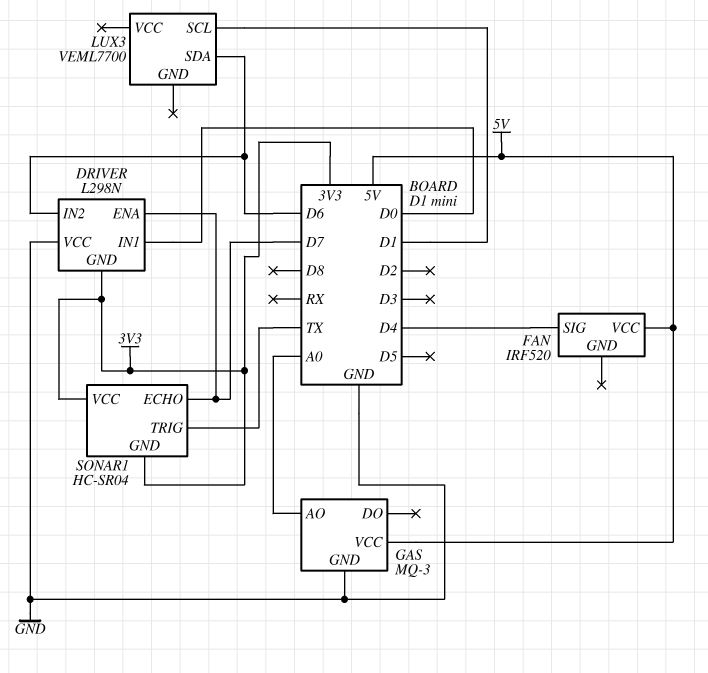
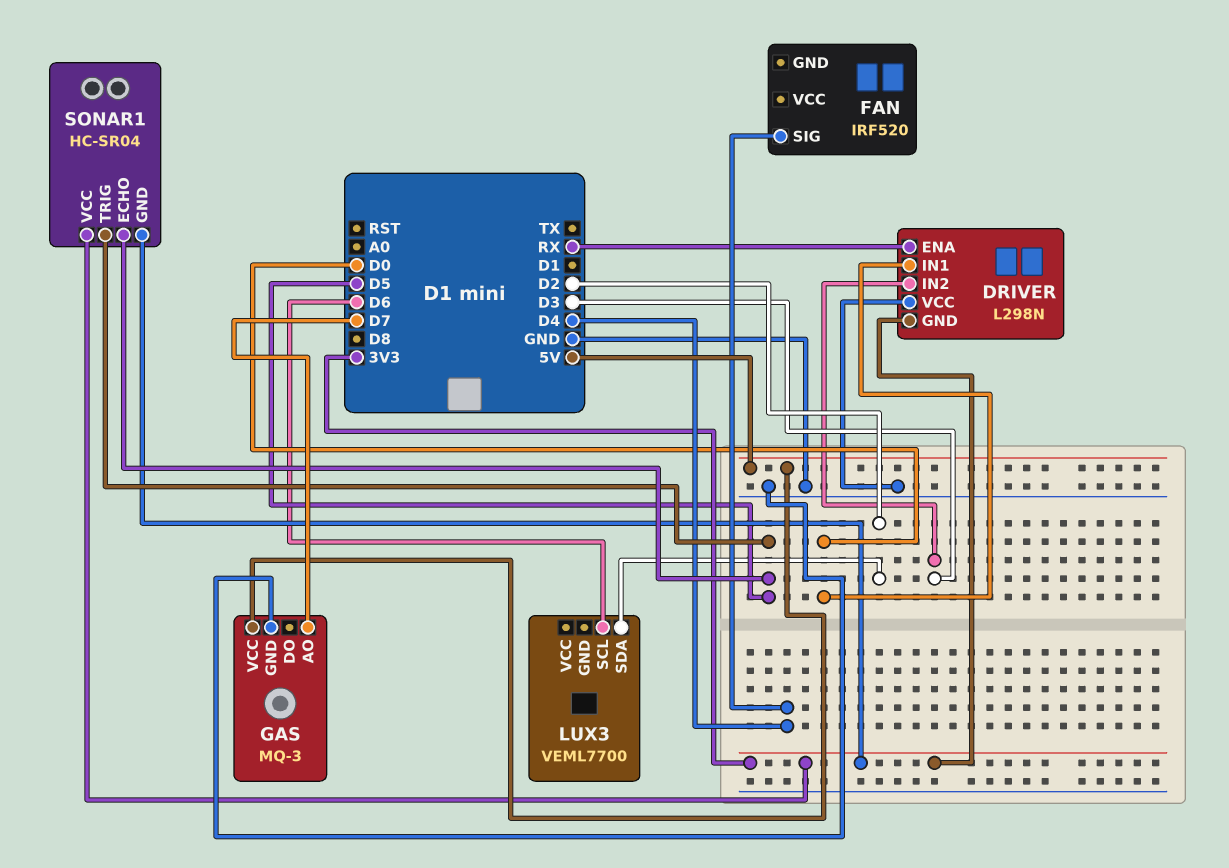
DRIVER pin ENA: D7 -> RX
DRIVER pin IN2: D6 -> D3
FAN pin VCC: 5V -> none
GAS pin AO: A0 -> D7
LUX3 pin SCL: D1 -> D6
LUX3 pin SDA: D6 -> D2
SONAR1 pin ECHO: D7 -> D5
SONAR1 pin TRIG: TX -> D5

